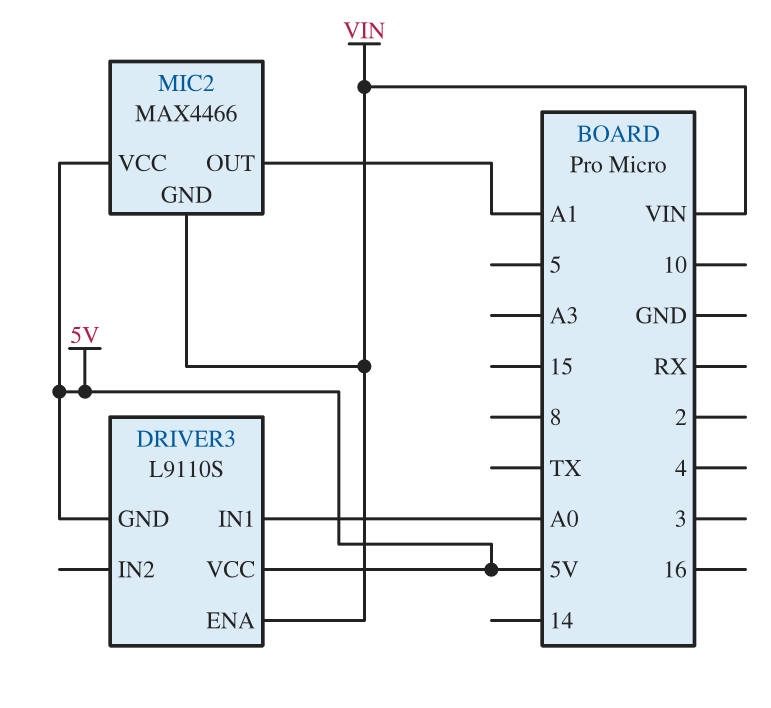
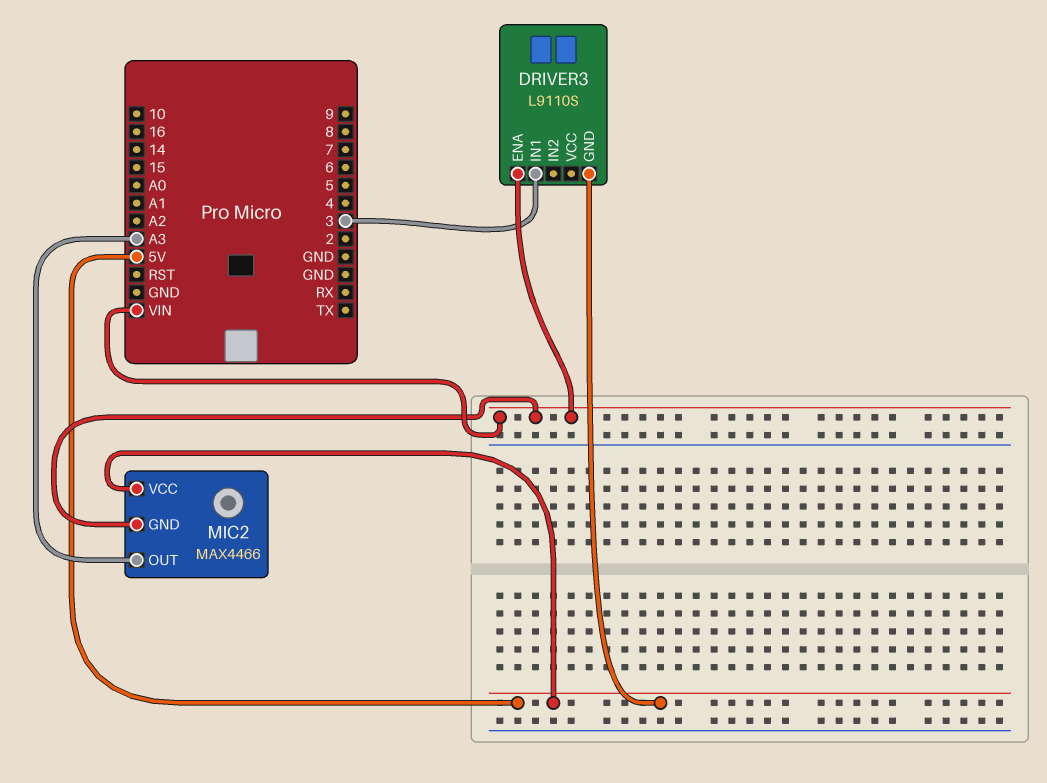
DRIVER3 pin IN1: A0 -> 3
DRIVER3 pin VCC: 5V -> none
MIC2 pin OUT: A1 -> A3

